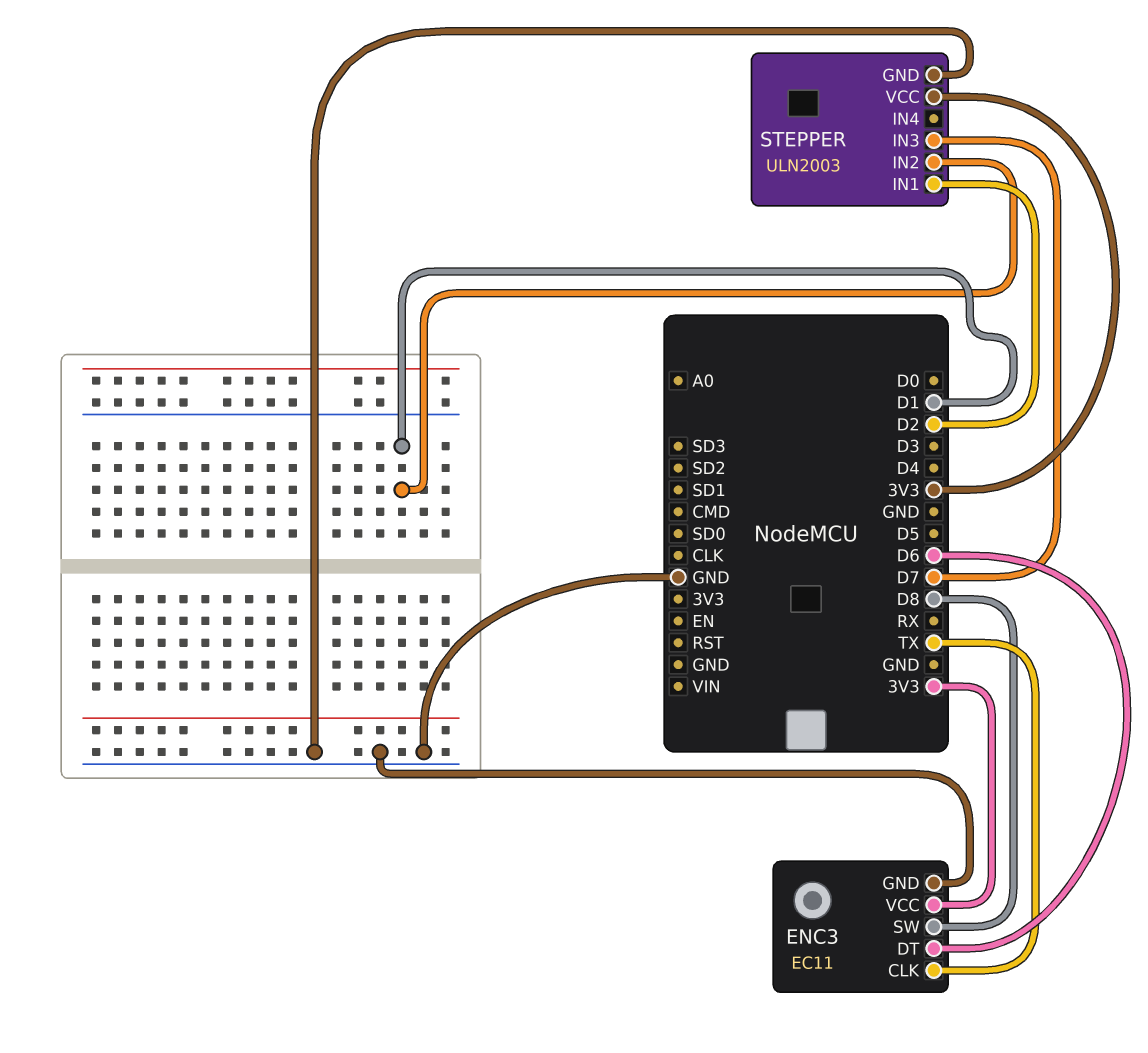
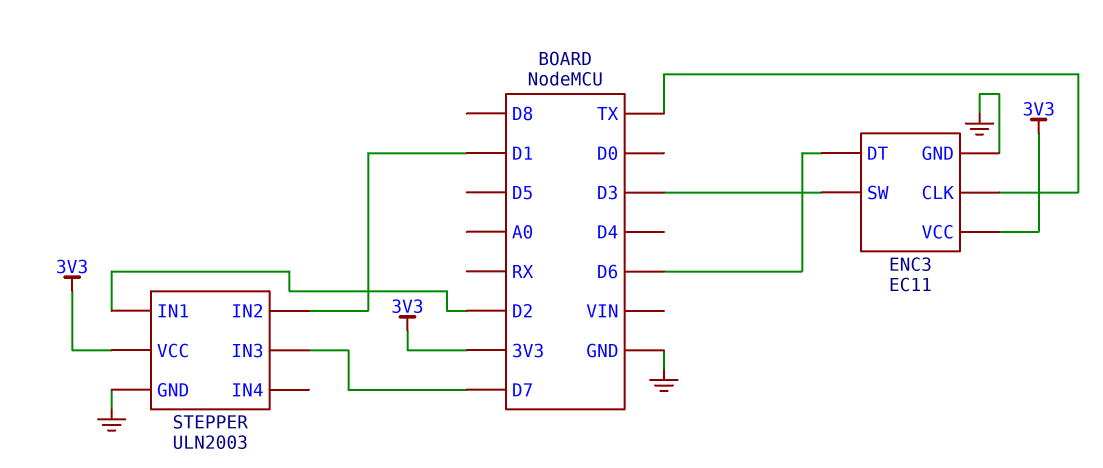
ENC3 pin SW: D8 -> D3

